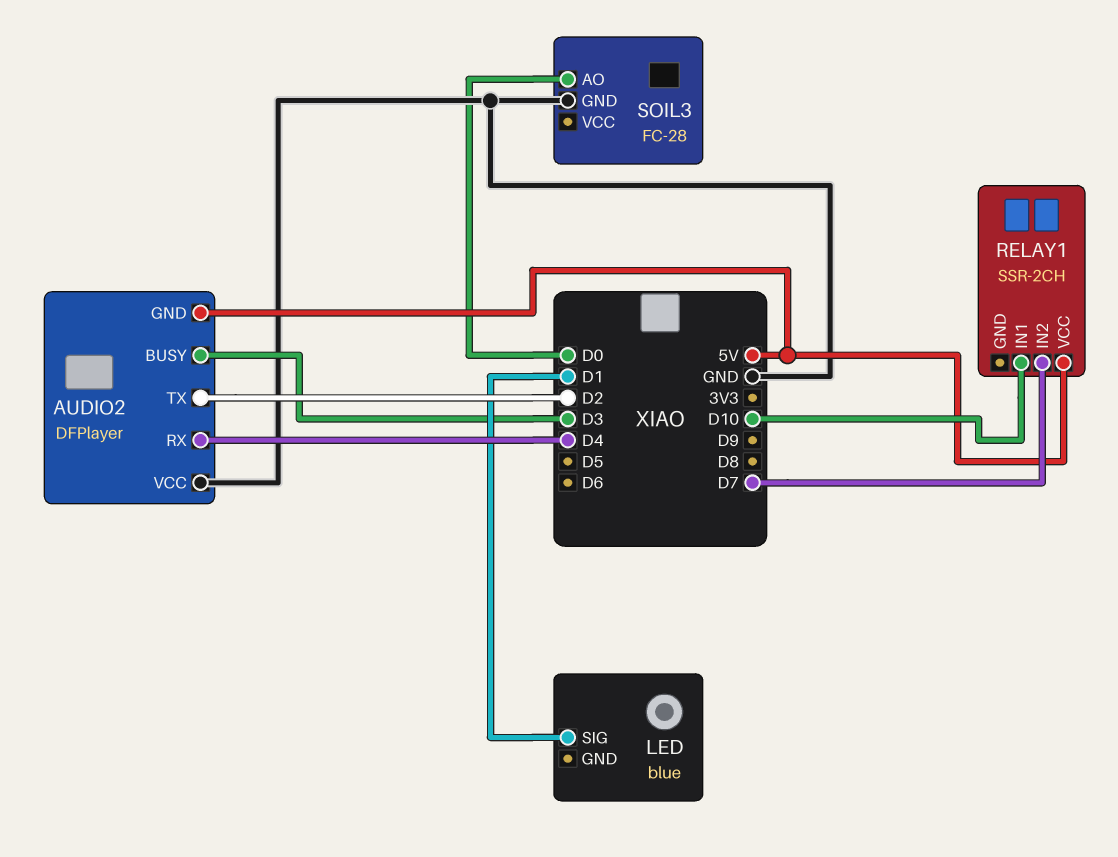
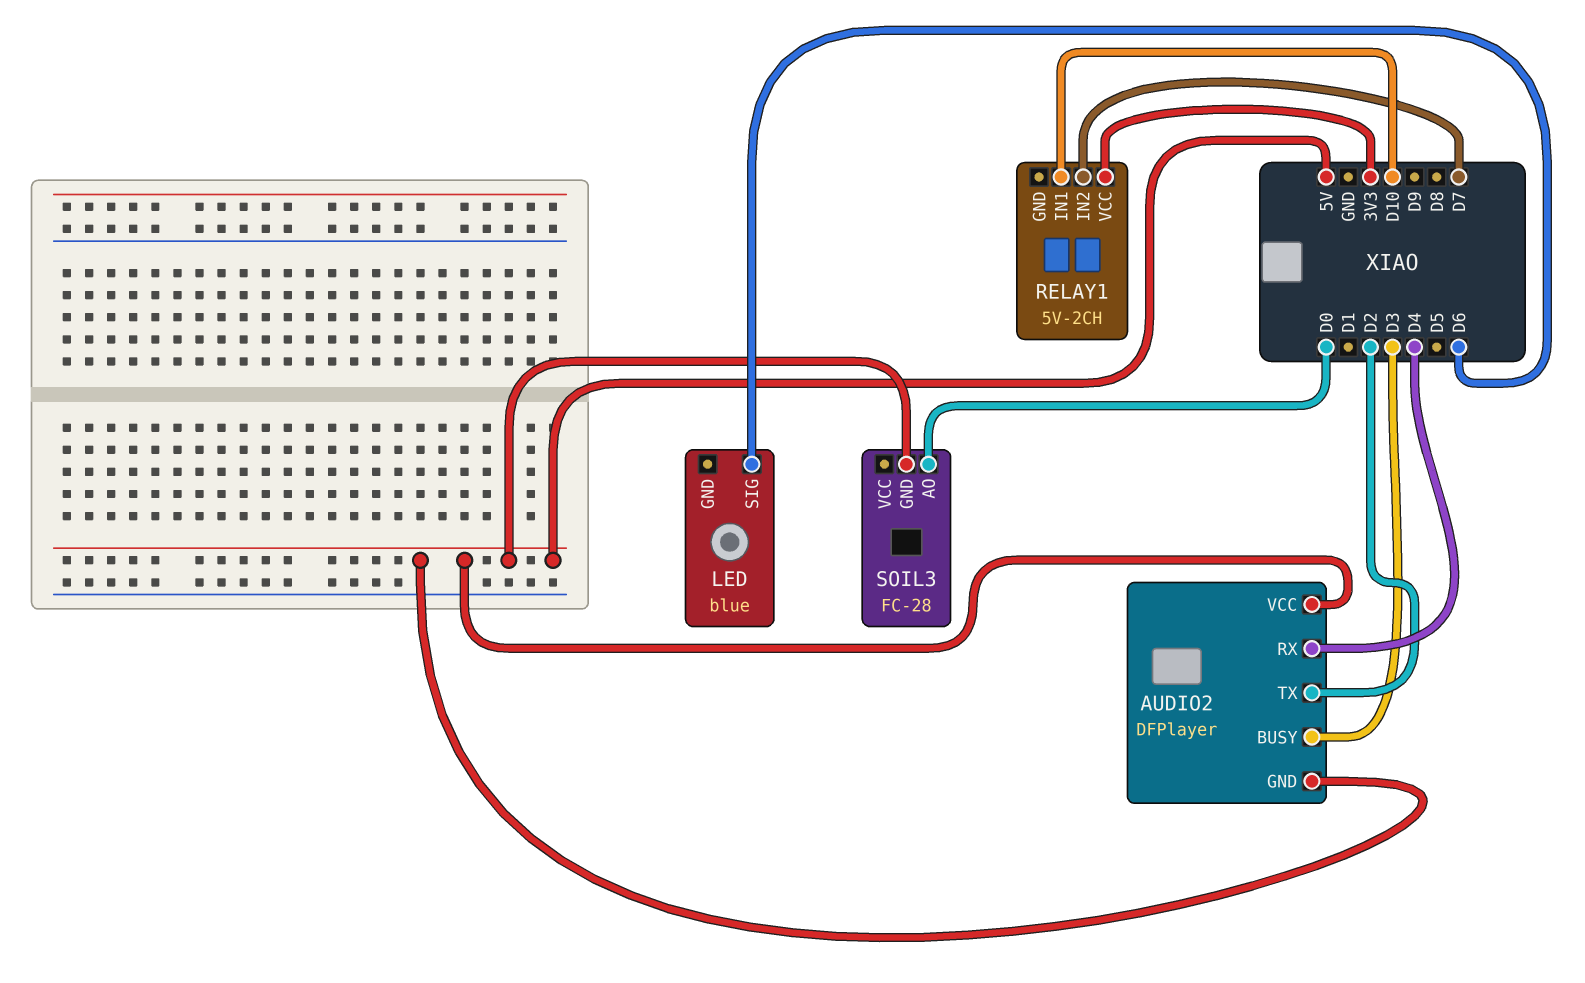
AUDIO2 pin VCC: GND -> 5V
LED pin SIG: D1 -> D6
RELAY1: SSR-2CH -> 5V-2CH
RELAY1 pin VCC: 5V -> 3V3
SOIL3 pin GND: GND -> 5V

